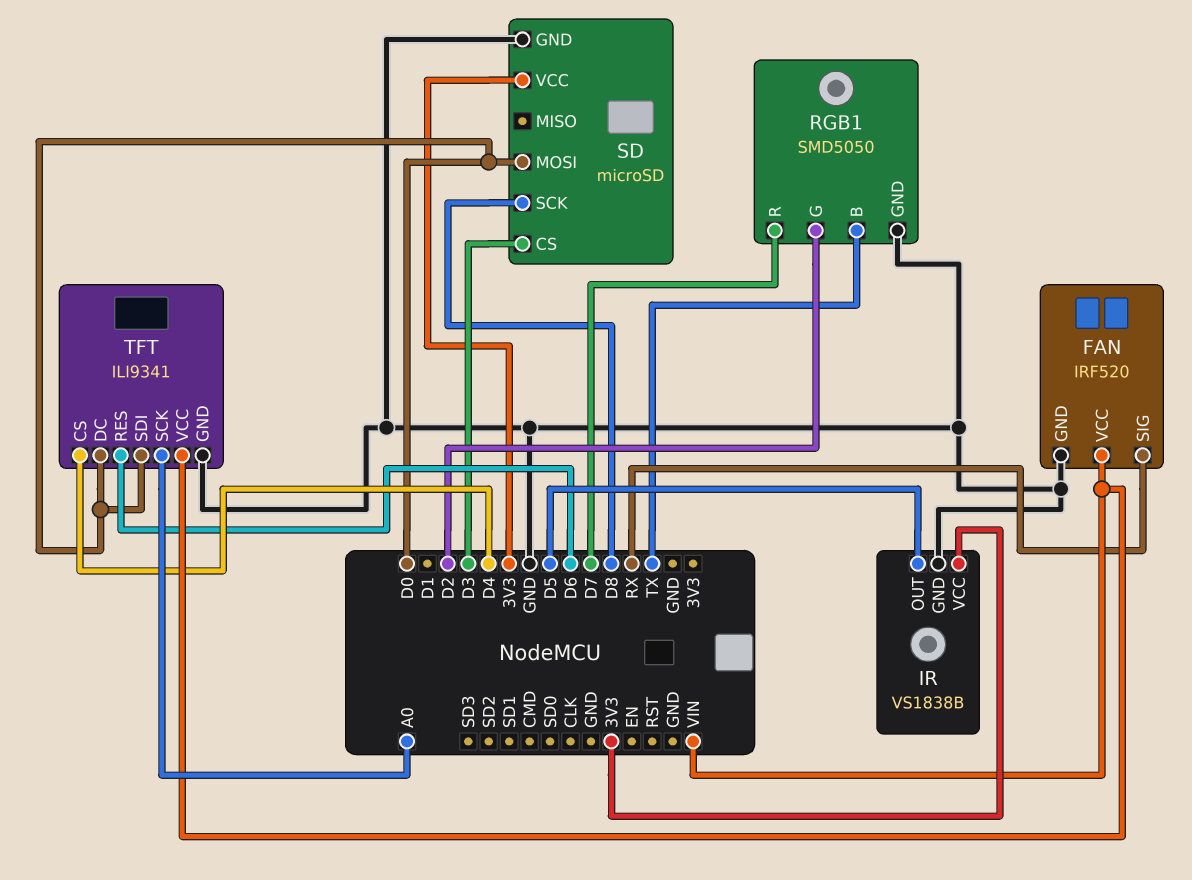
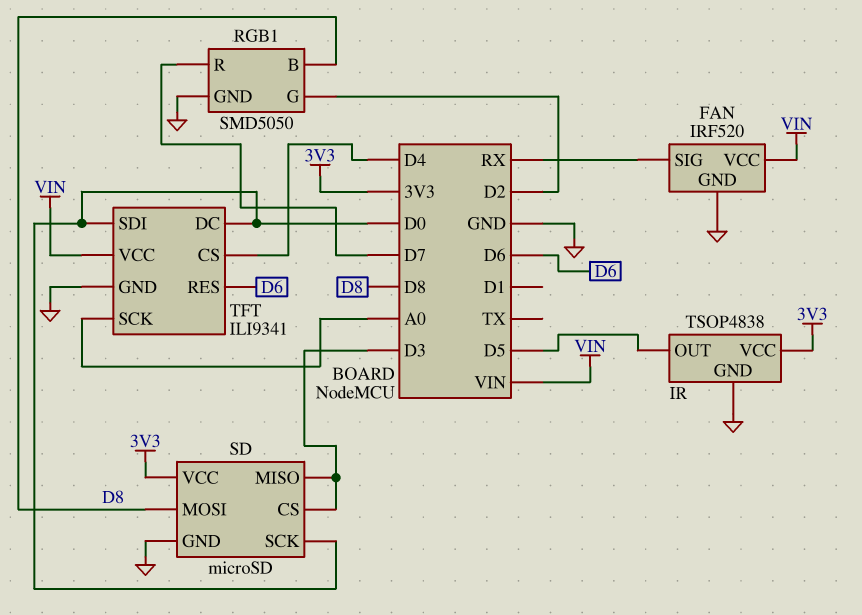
IR: VS1838B -> TSOP4838
RGB1 pin B: TX -> D8
SD pin MISO: none -> D3
SD pin MOSI: D0 -> D8
SD pin SCK: D8 -> D0

